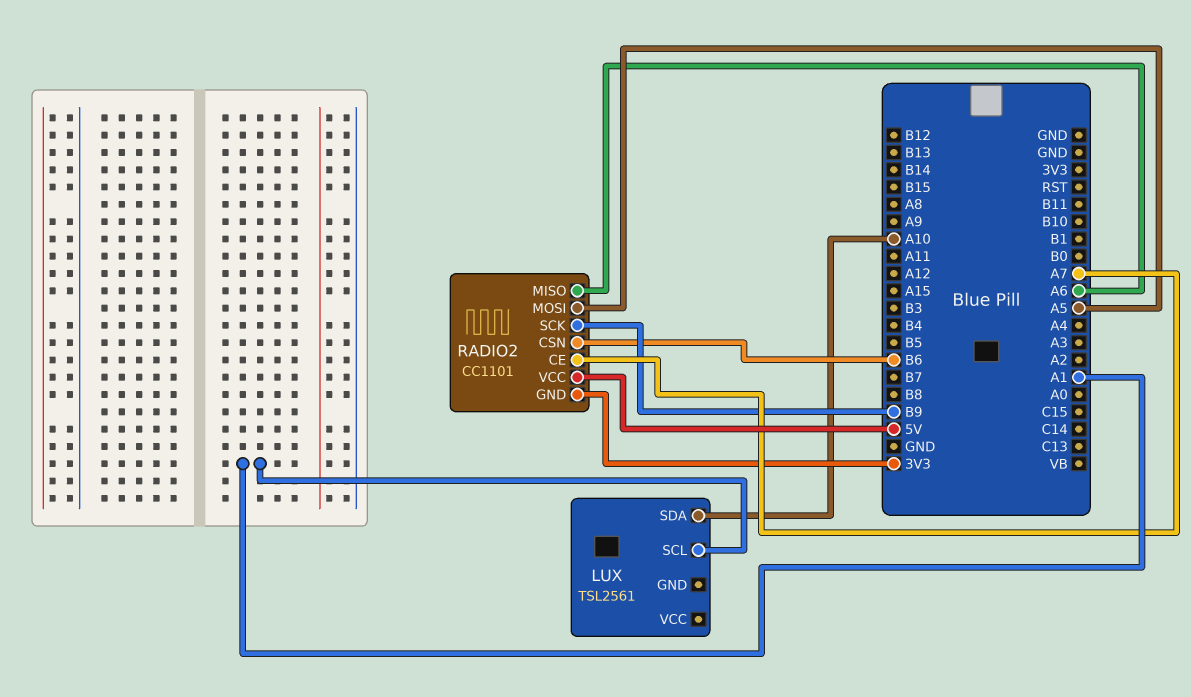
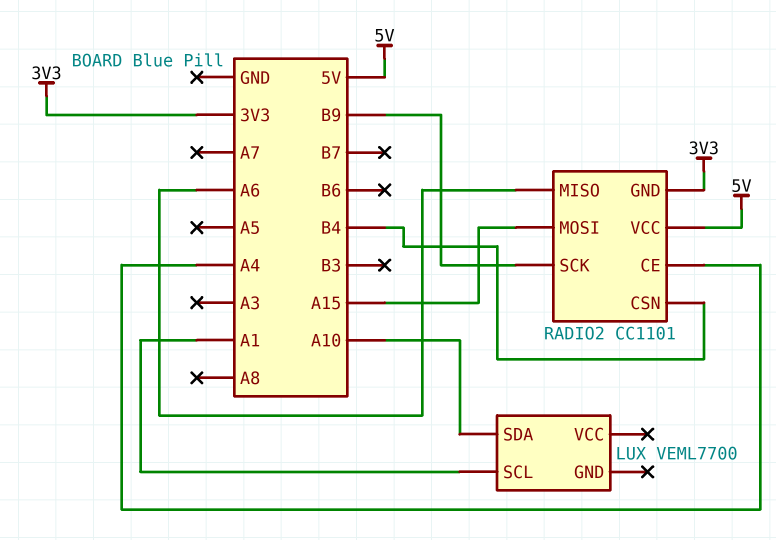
LUX: TSL2561 -> VEML7700
RADIO2 pin CE: A7 -> A4
RADIO2 pin CSN: B6 -> B4
RADIO2 pin MOSI: A5 -> A15

